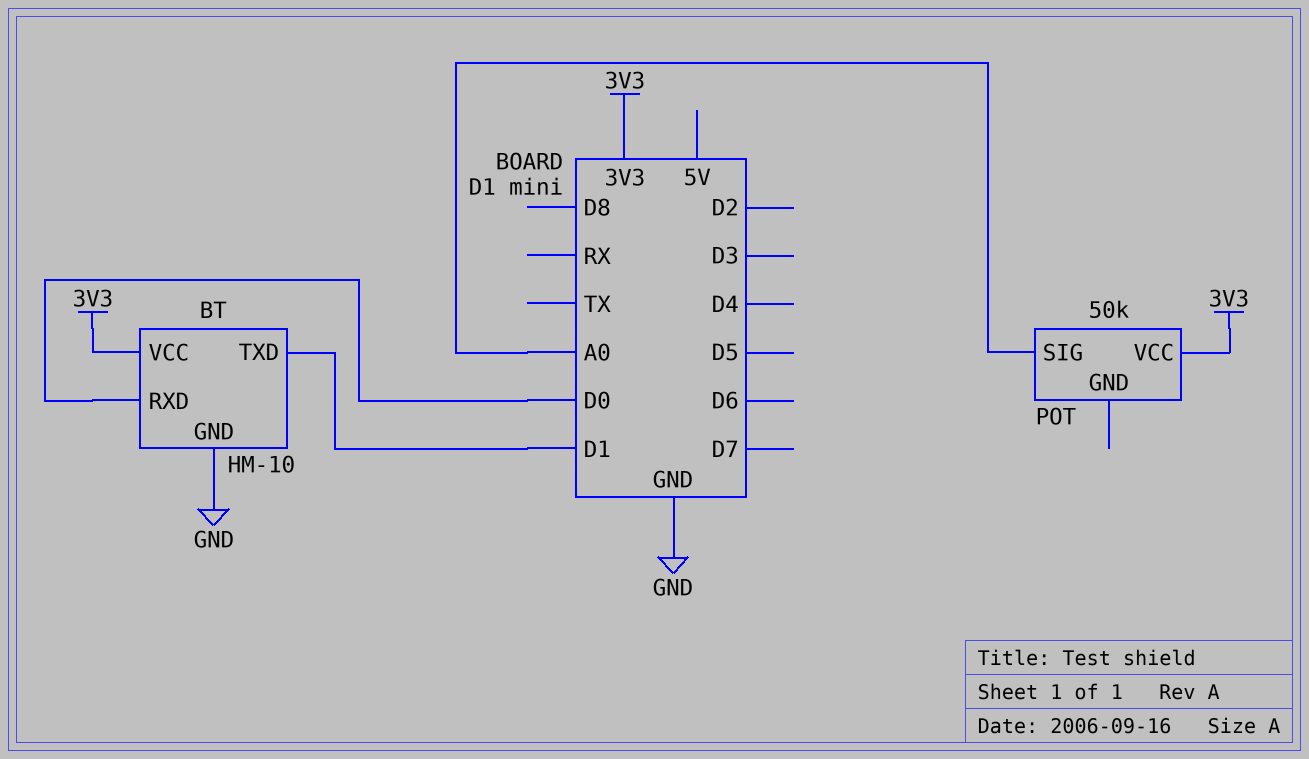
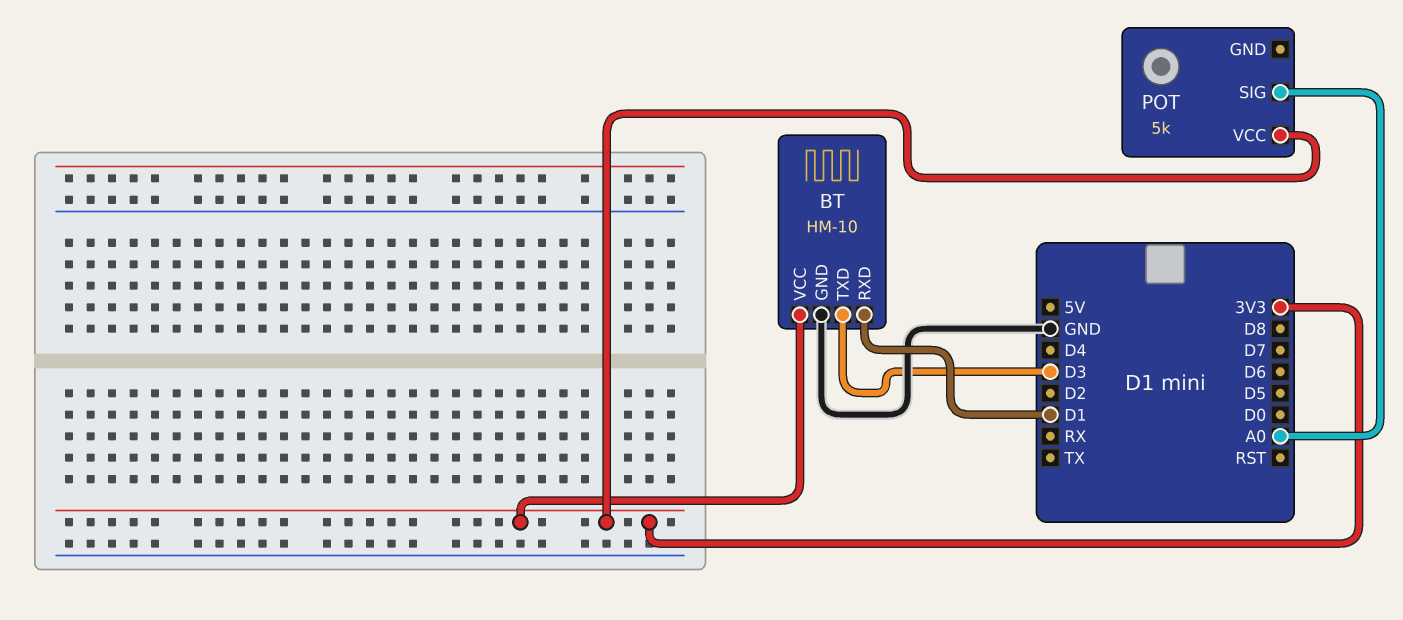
BT pin RXD: D0 -> D1
BT pin TXD: D1 -> D3
POT: 50k -> 5k

